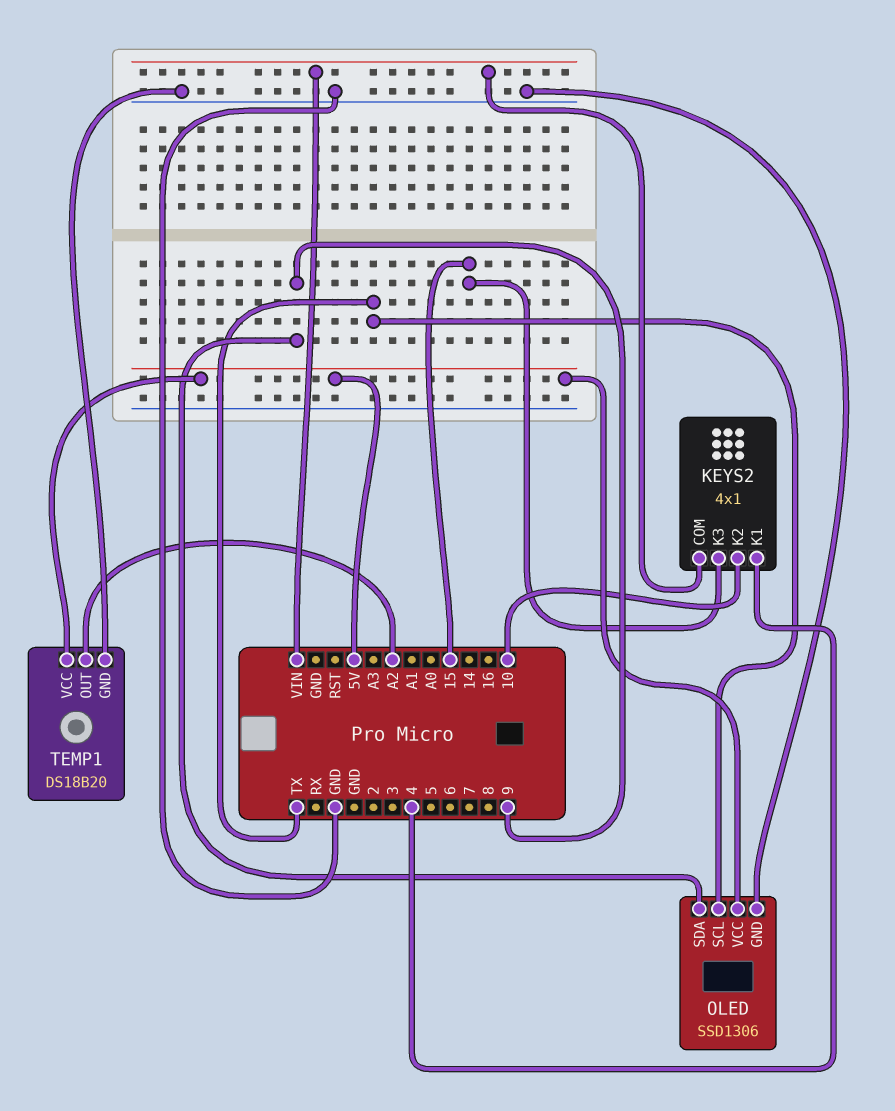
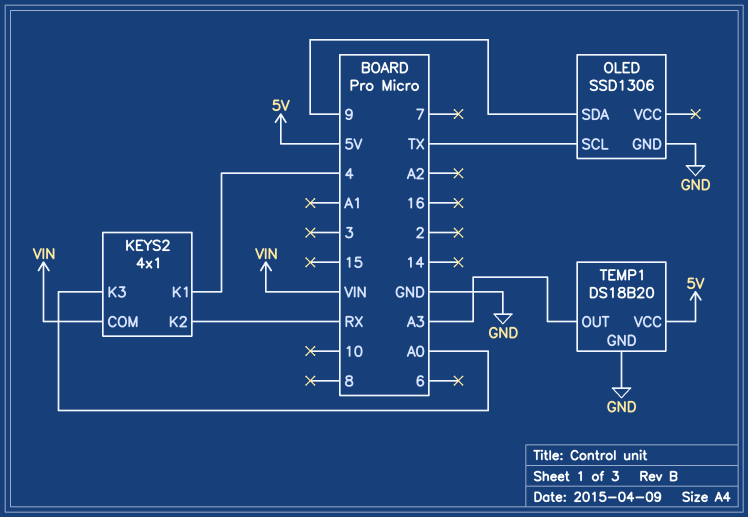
KEYS2 pin K2: 10 -> RX
KEYS2 pin K3: 15 -> A0
OLED pin VCC: 5V -> none
TEMP1 pin OUT: A2 -> A3

